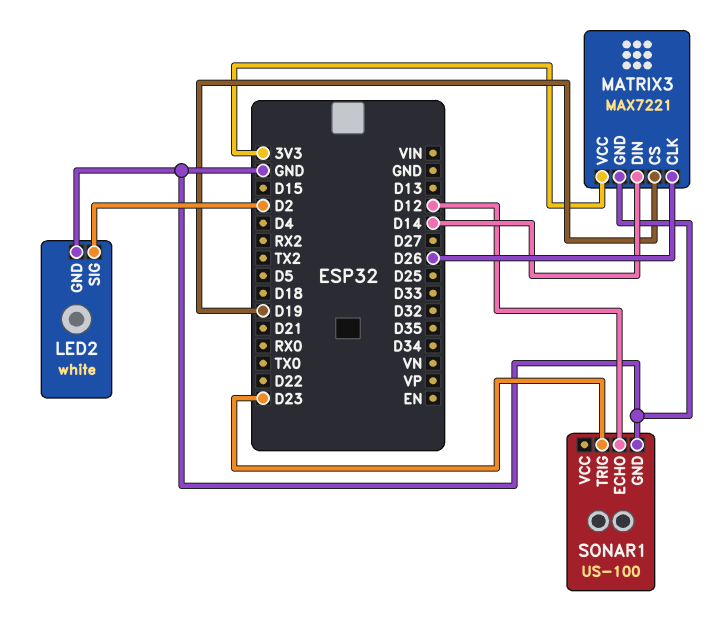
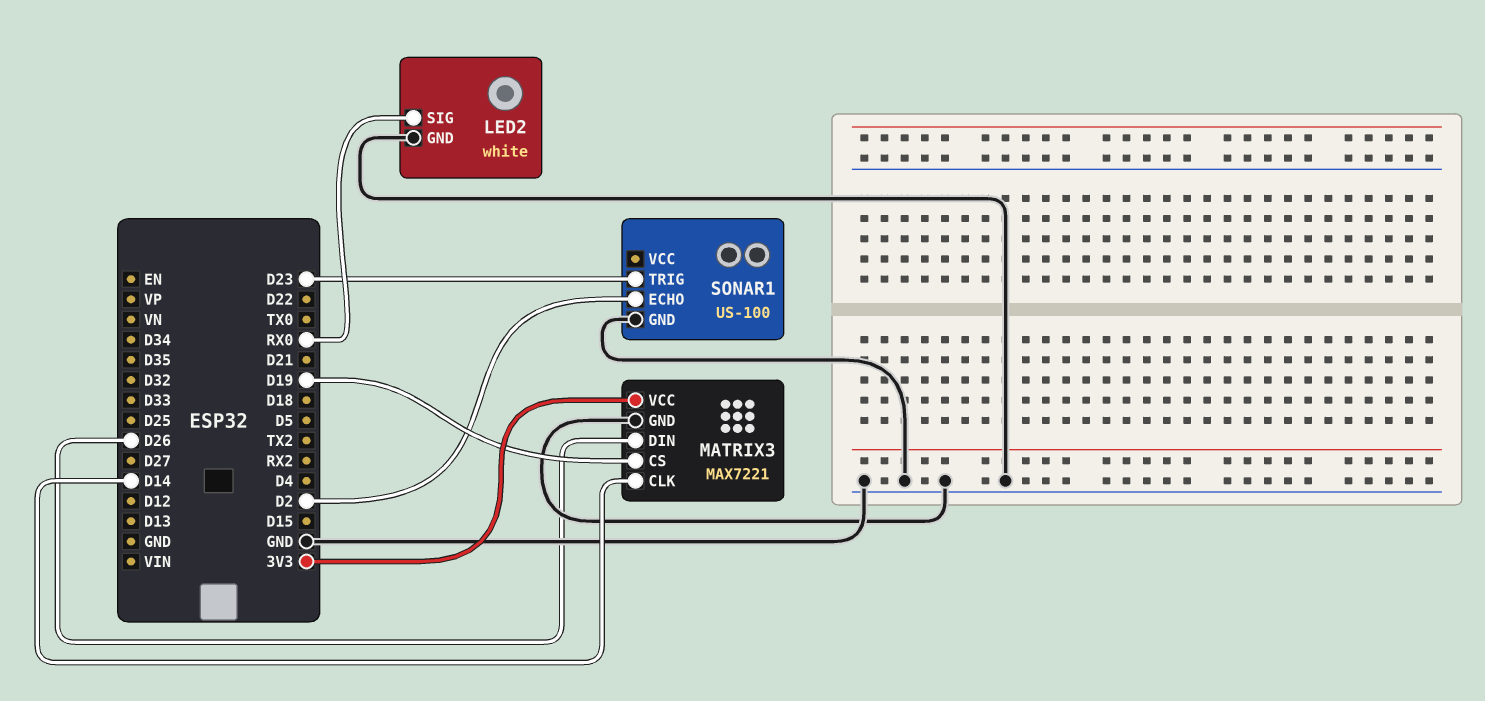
LED2 pin SIG: D2 -> RX0
MATRIX3 pin CLK: D26 -> D14
MATRIX3 pin DIN: D14 -> D26
SONAR1 pin ECHO: D12 -> D2

